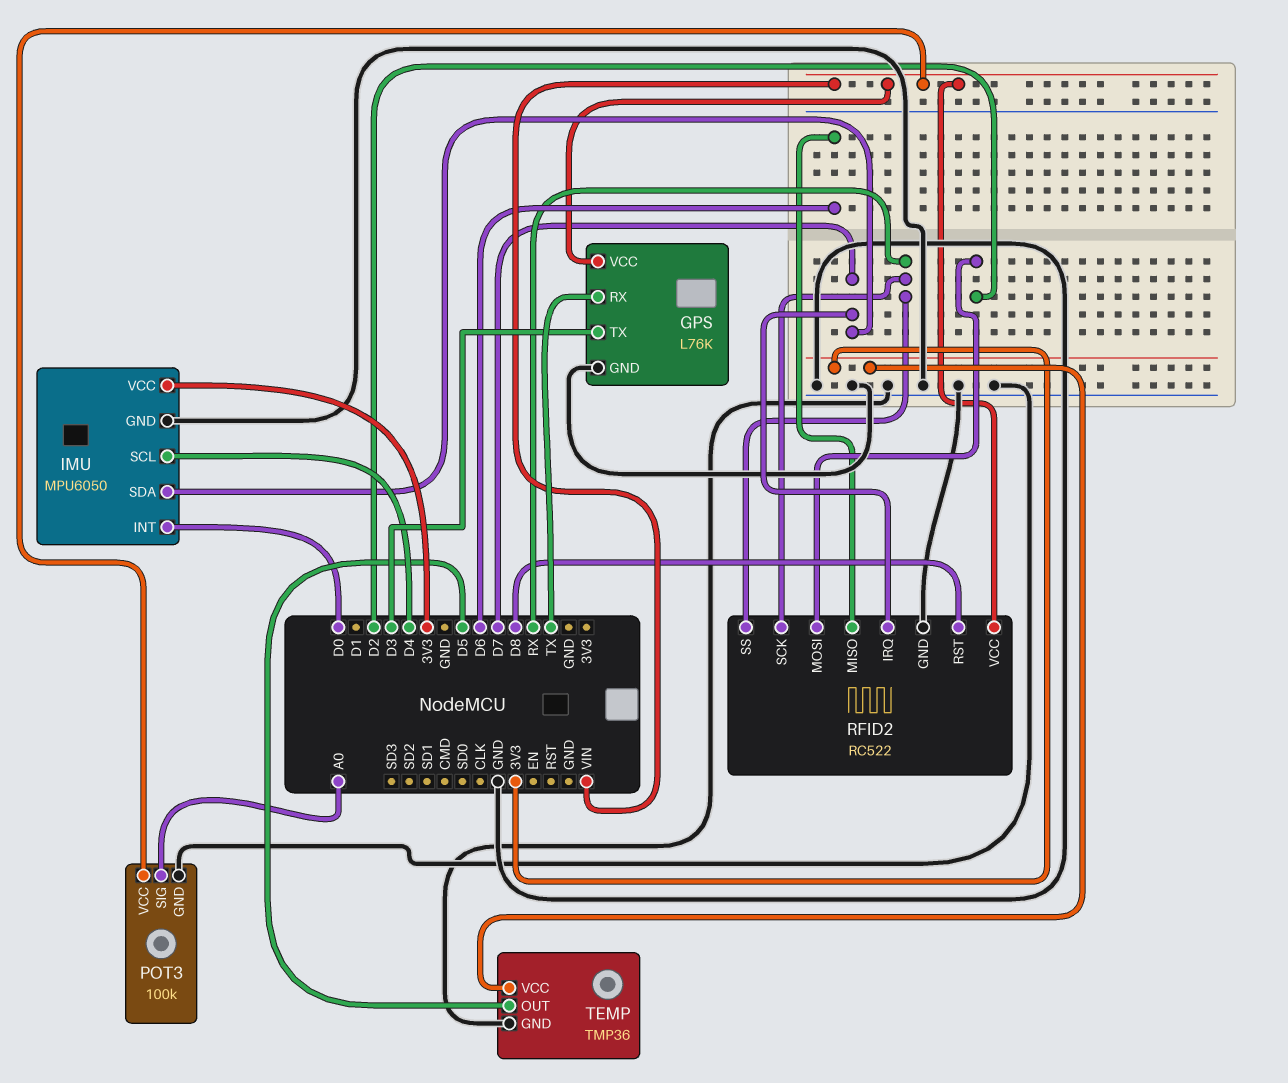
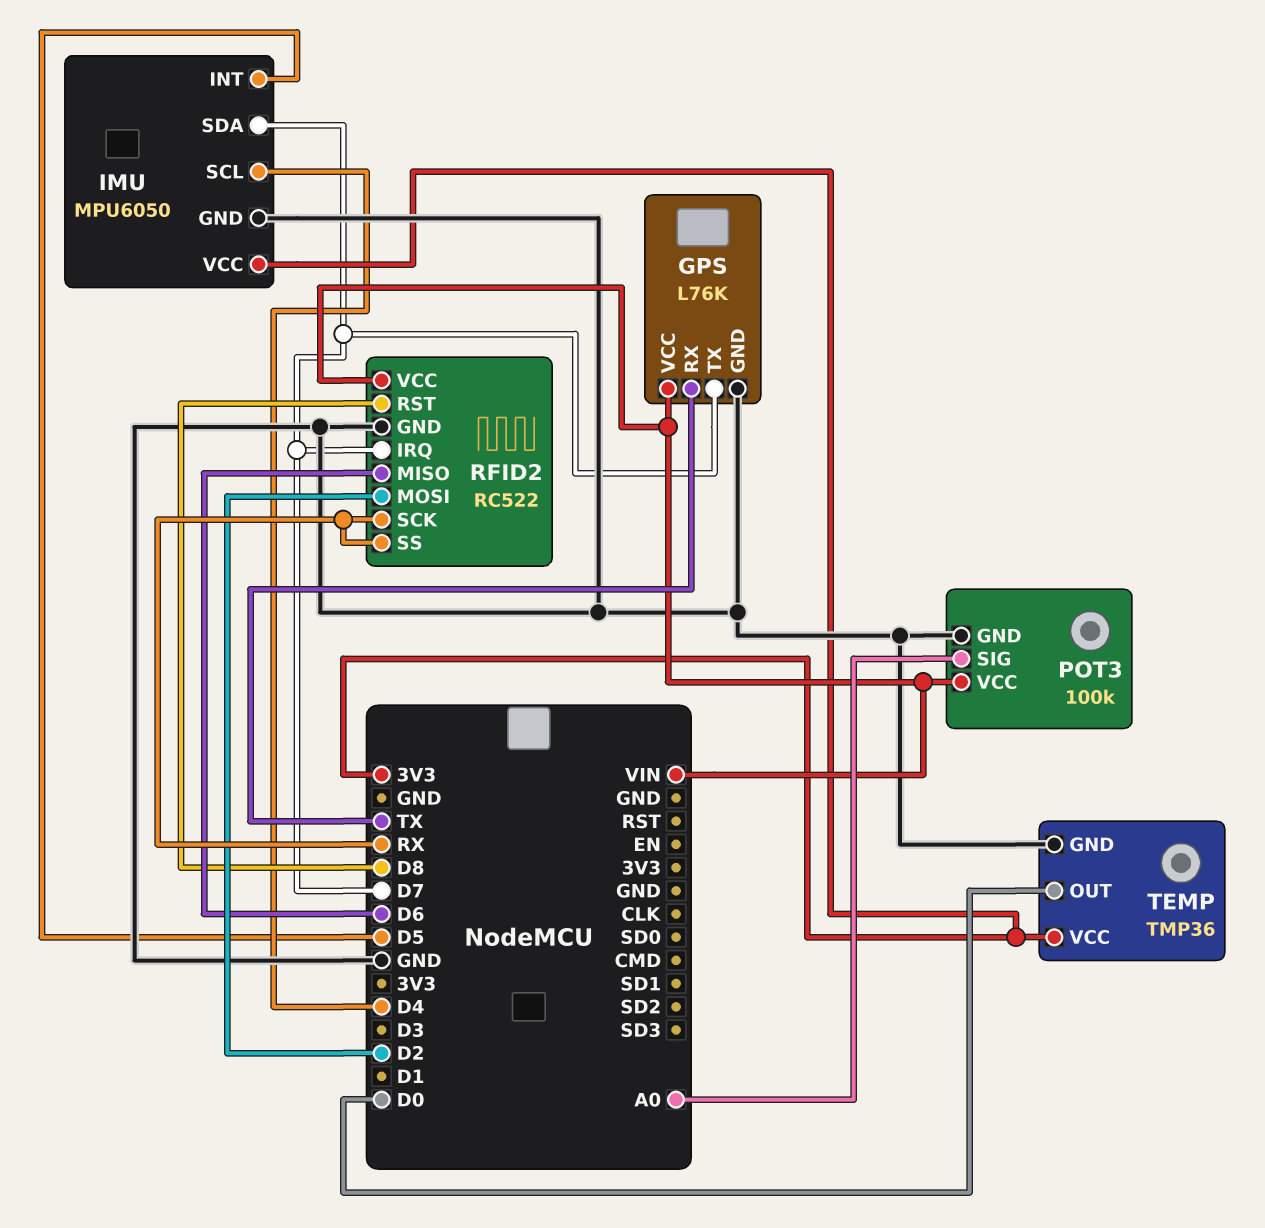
GPS pin TX: D3 -> D7
IMU pin INT: D0 -> D5
TEMP pin OUT: D5 -> D0

